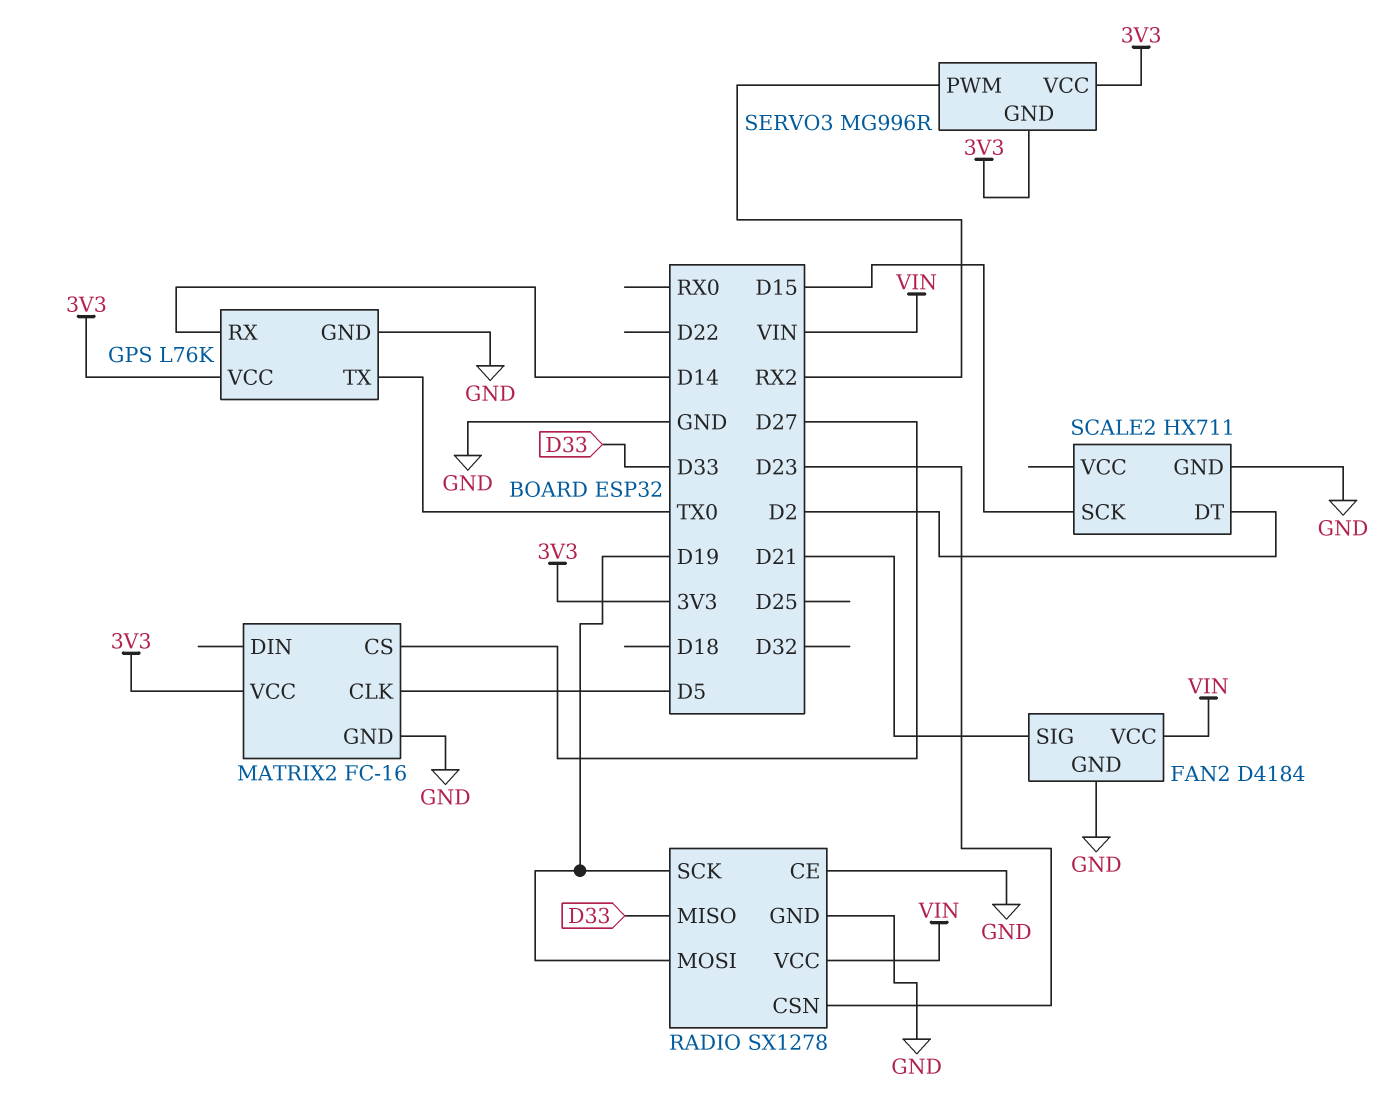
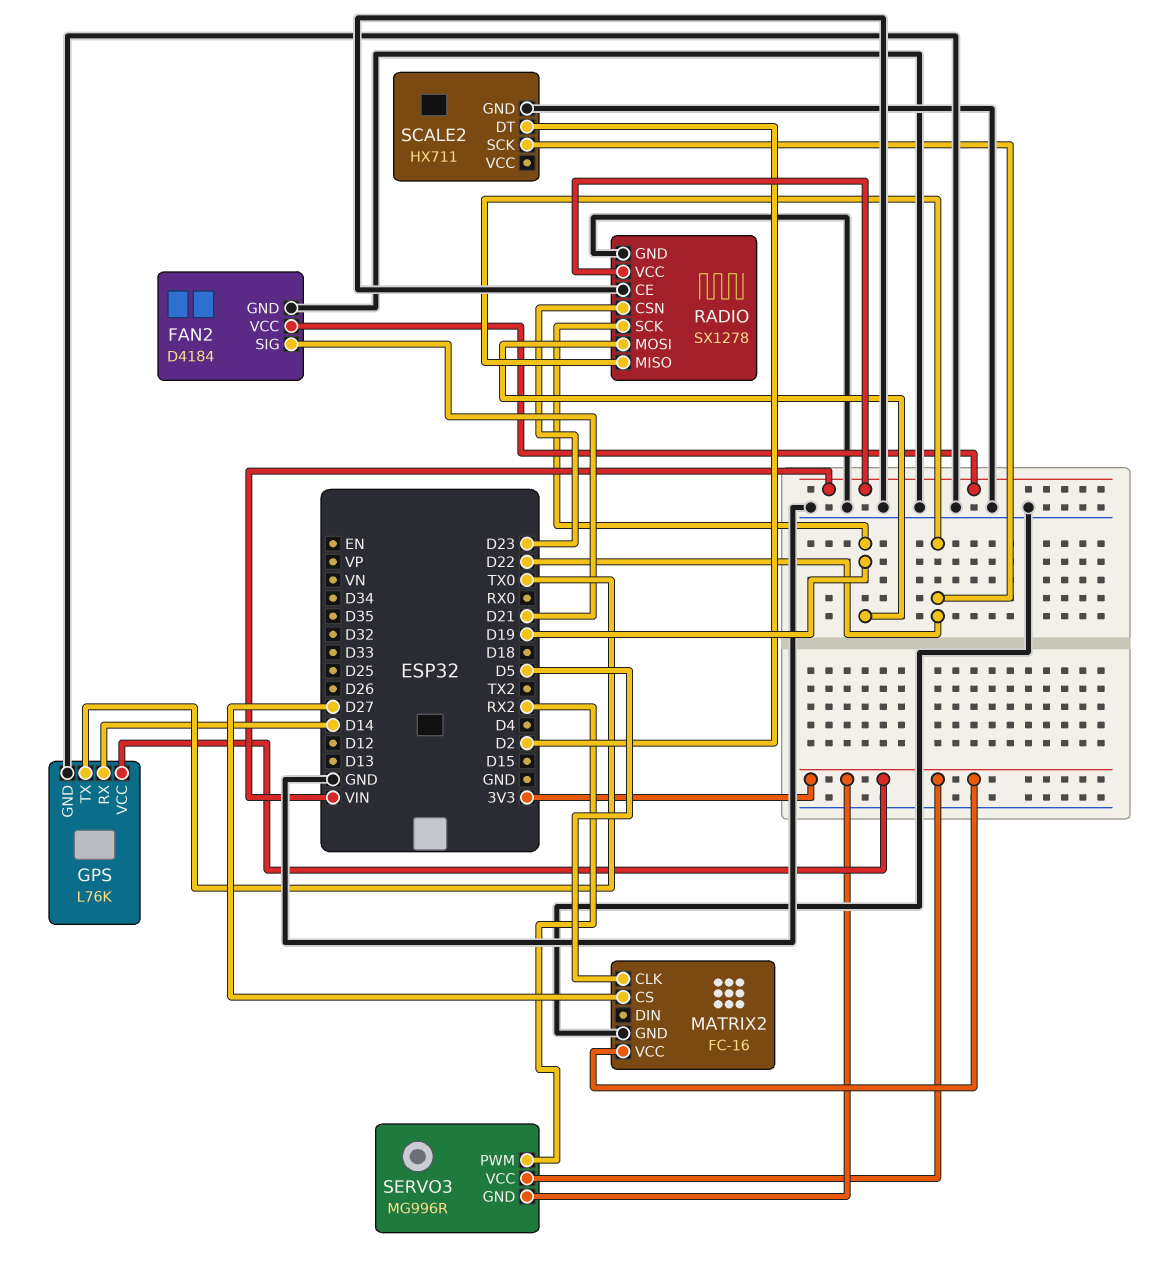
RADIO pin MISO: D33 -> D22
SCALE2 pin SCK: D15 -> D22

